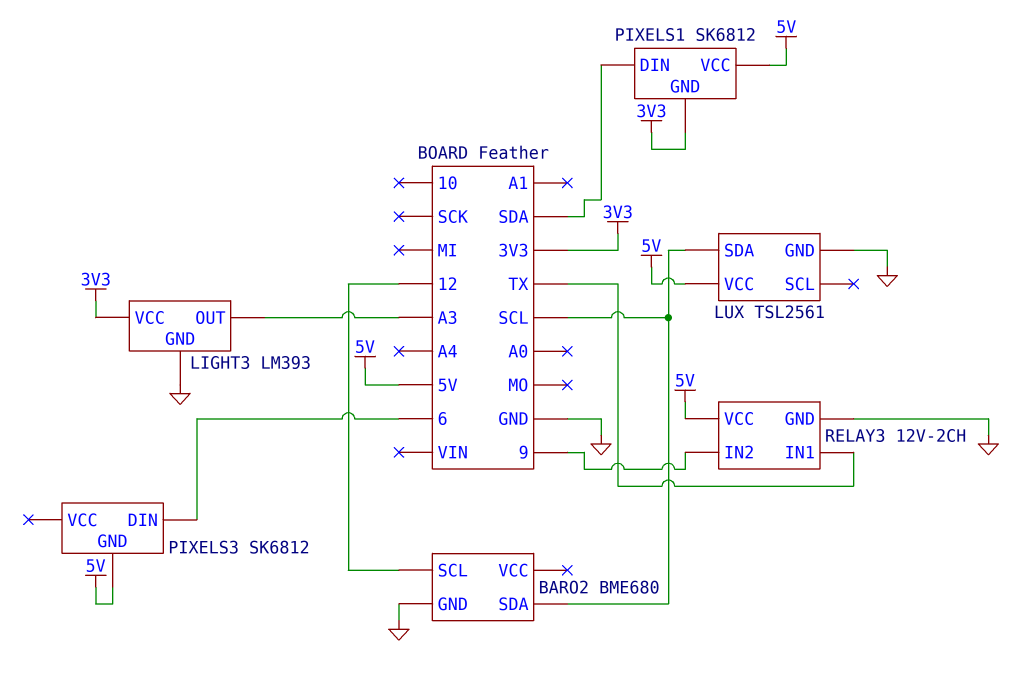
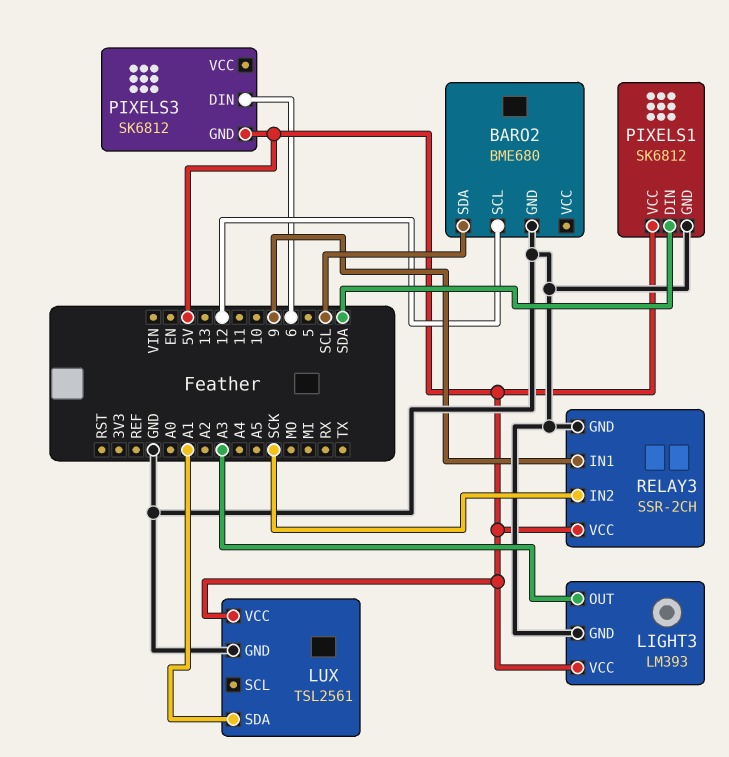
LIGHT3 pin VCC: 3V3 -> 5V
LUX pin SDA: SCL -> A1
PIXELS1 pin GND: 3V3 -> GND
RELAY3: 12V-2CH -> SSR-2CH
RELAY3 pin IN1: TX -> 9
RELAY3 pin IN2: 9 -> SCK

